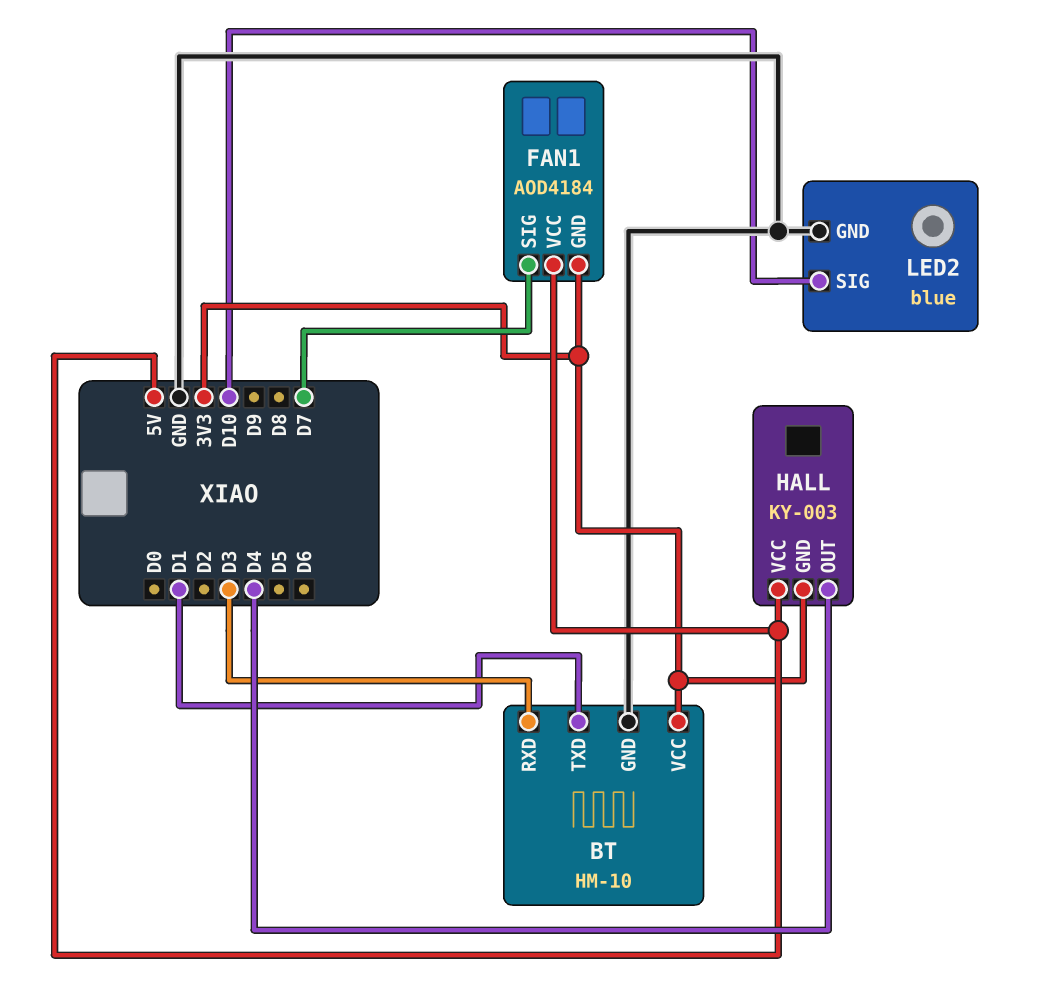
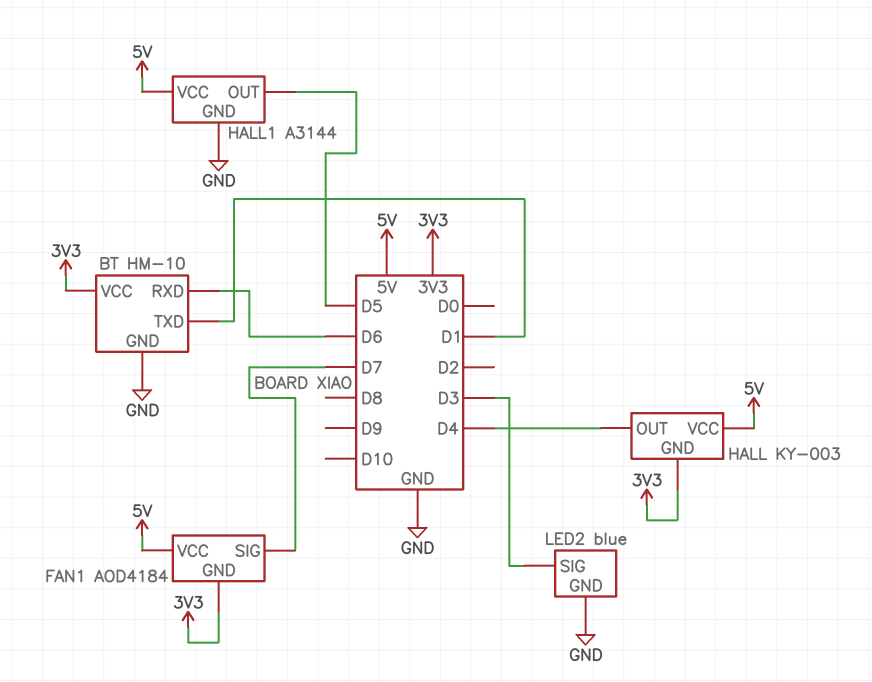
BT pin RXD: D3 -> D6
HALL1: none -> A3144
HALL1 pin GND: none -> GND
HALL1 pin OUT: none -> D5
HALL1 pin VCC: none -> 5V
LED2 pin SIG: D10 -> D3

